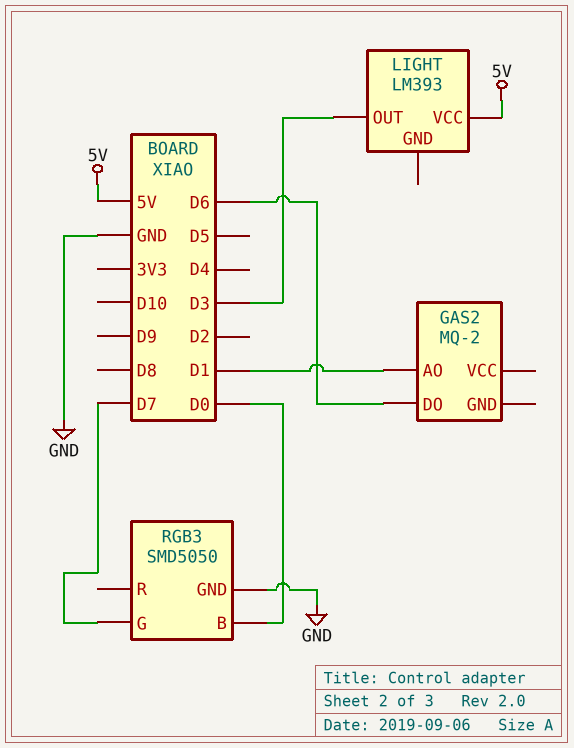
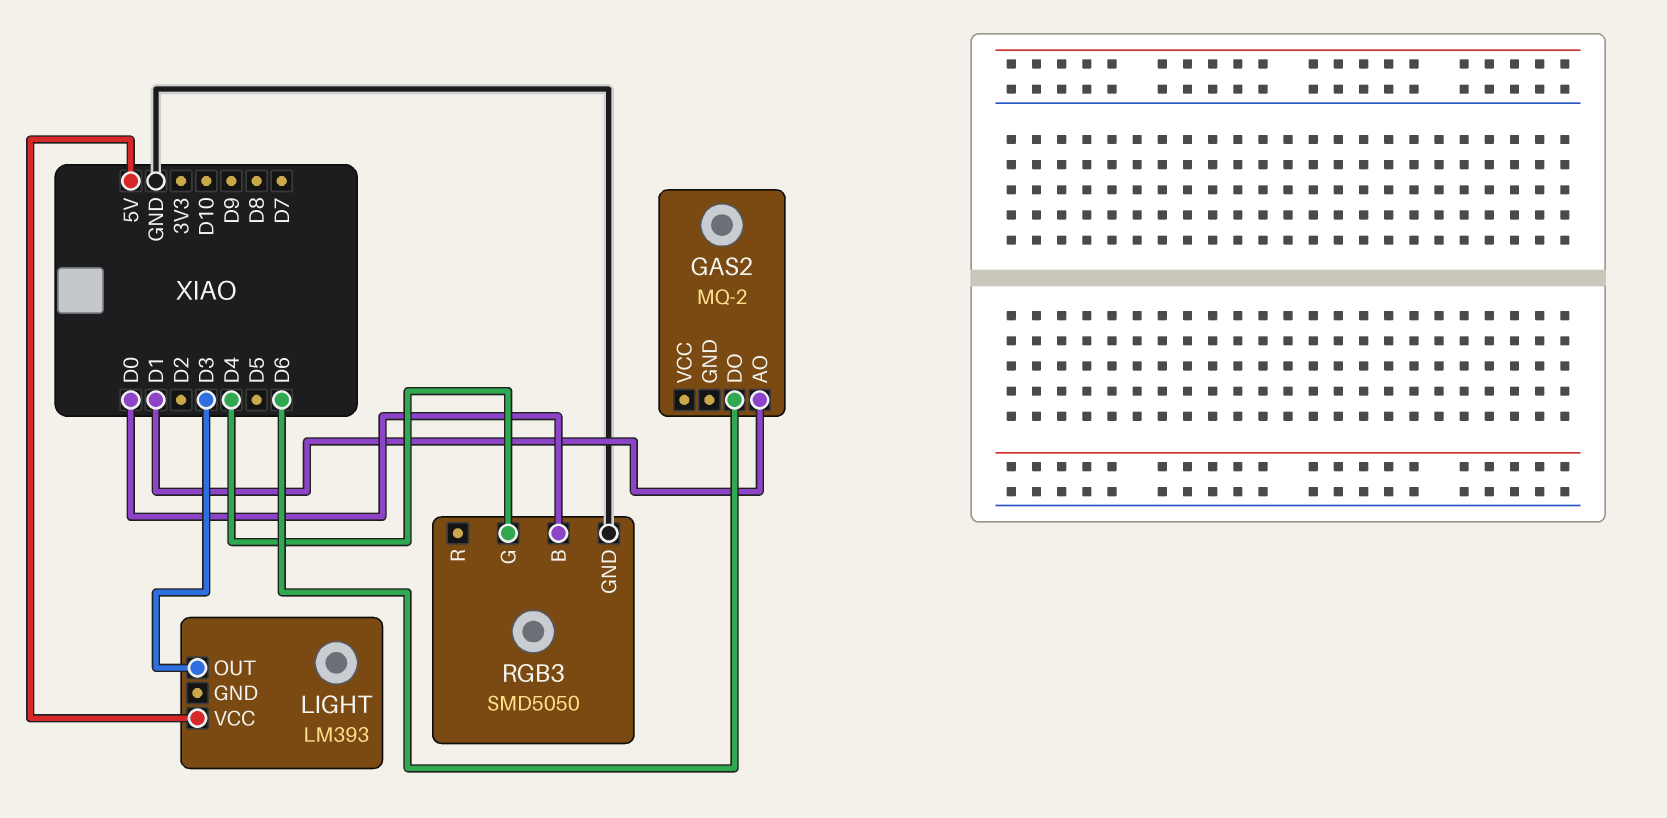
RGB3 pin G: D7 -> D4

